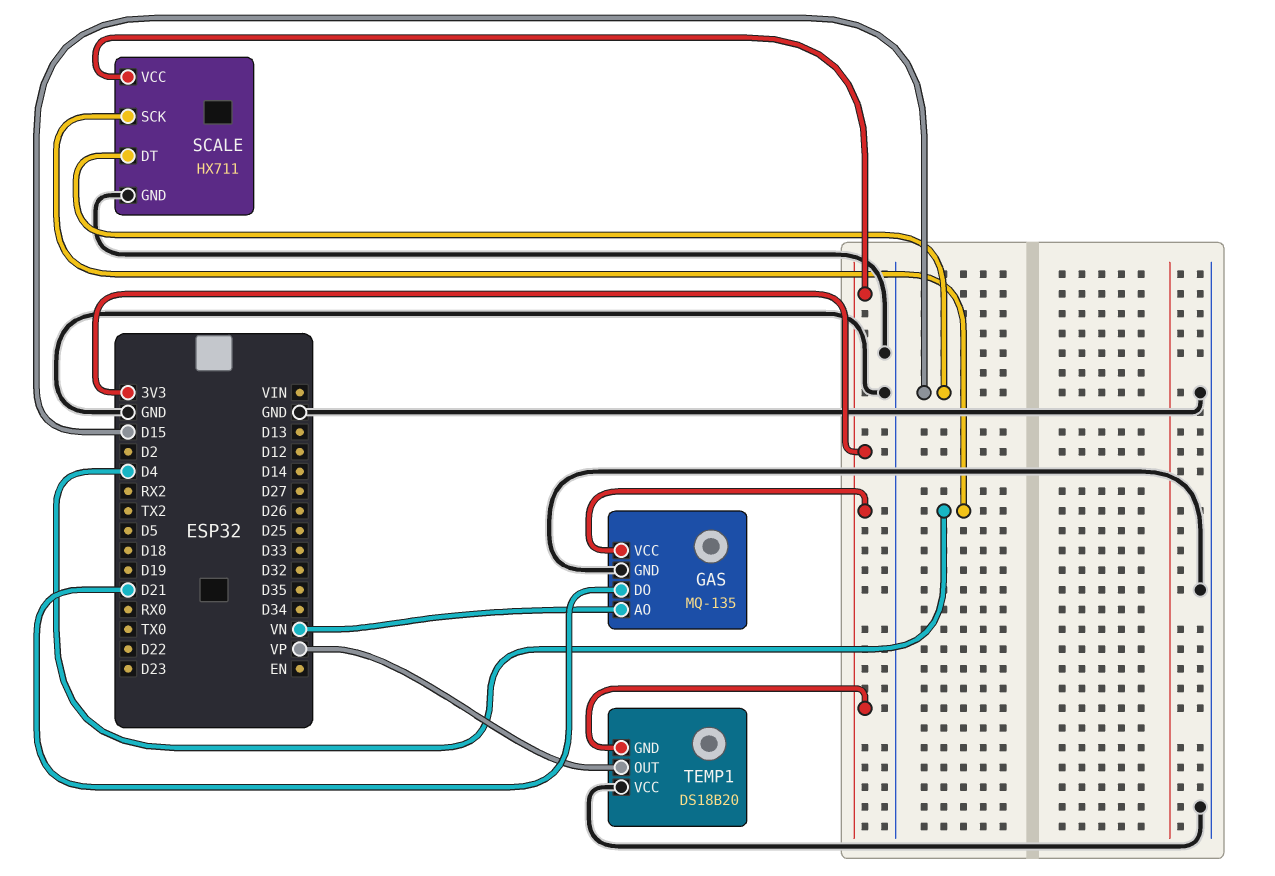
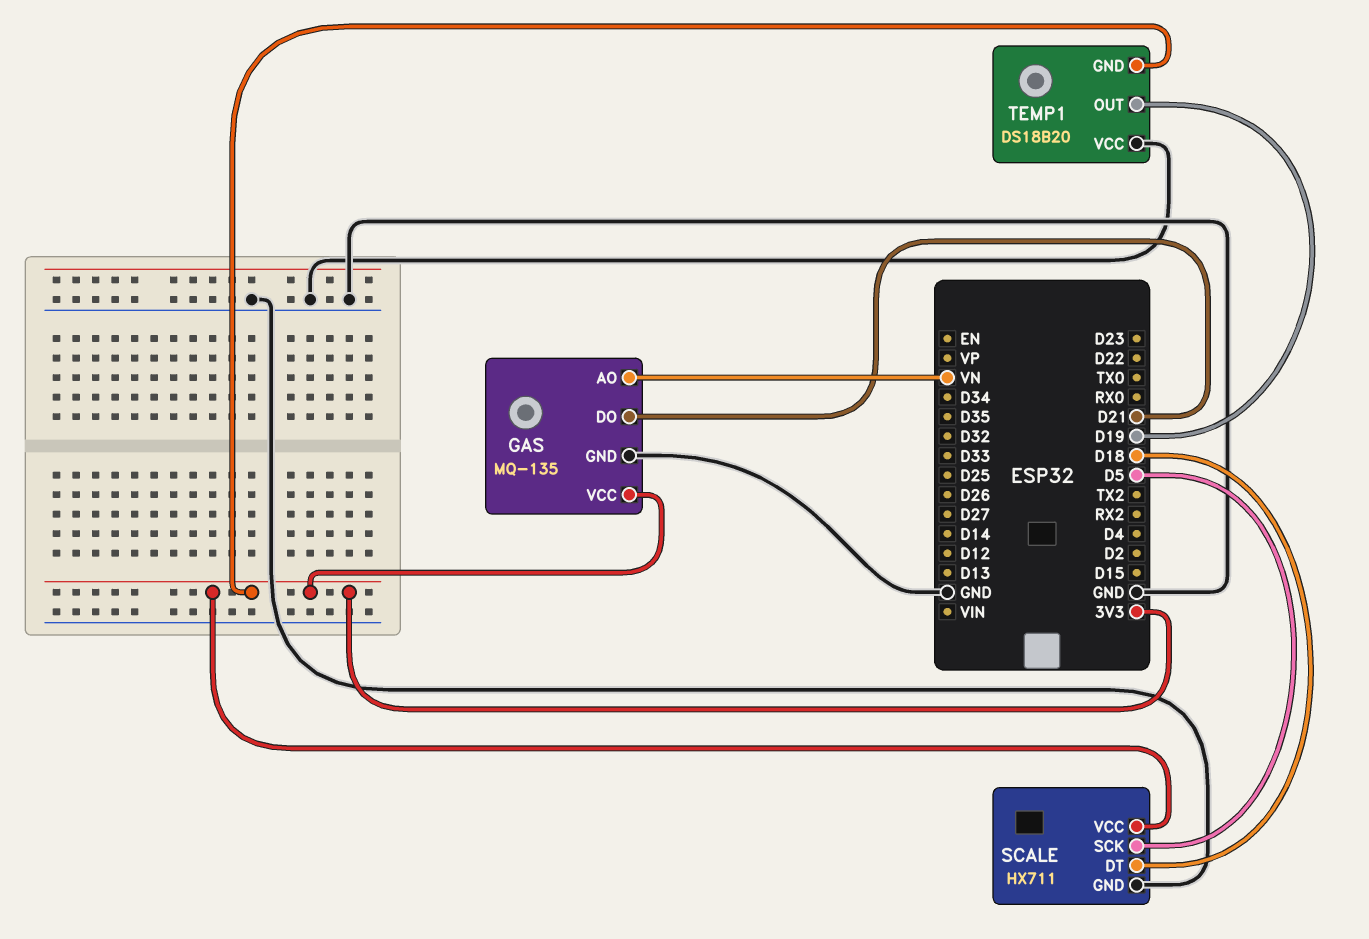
SCALE pin DT: D15 -> D18
SCALE pin SCK: D4 -> D5
TEMP1 pin OUT: VP -> D19

